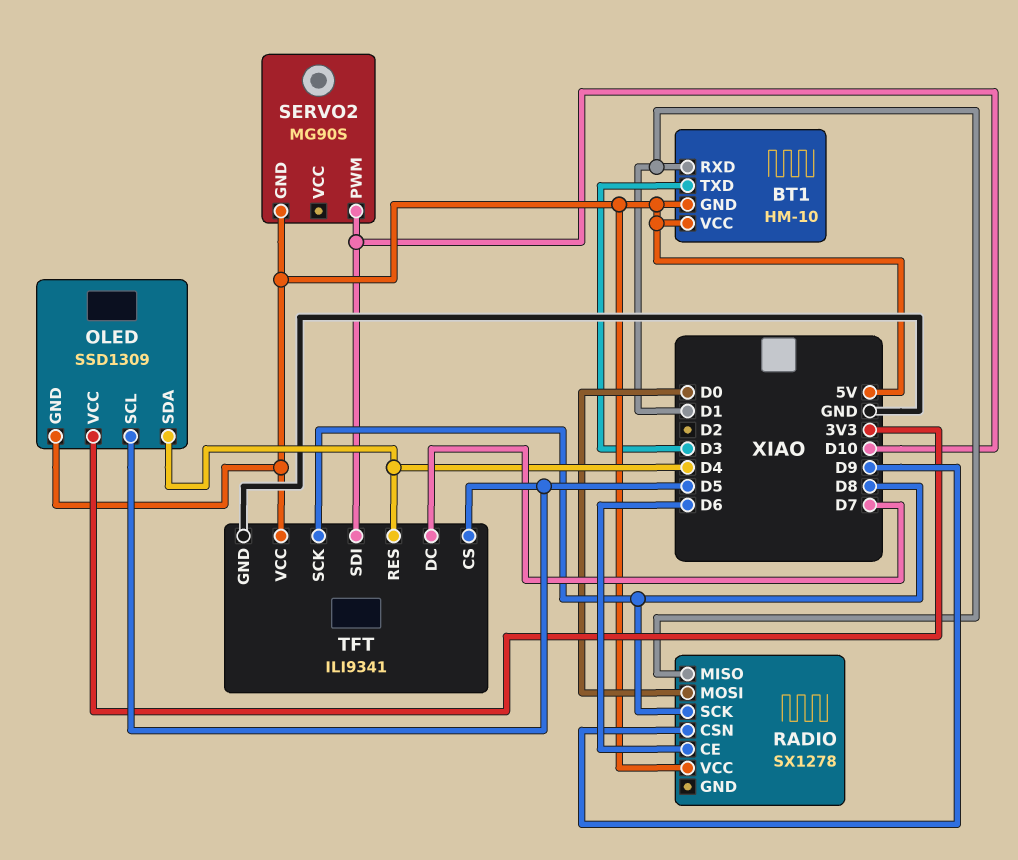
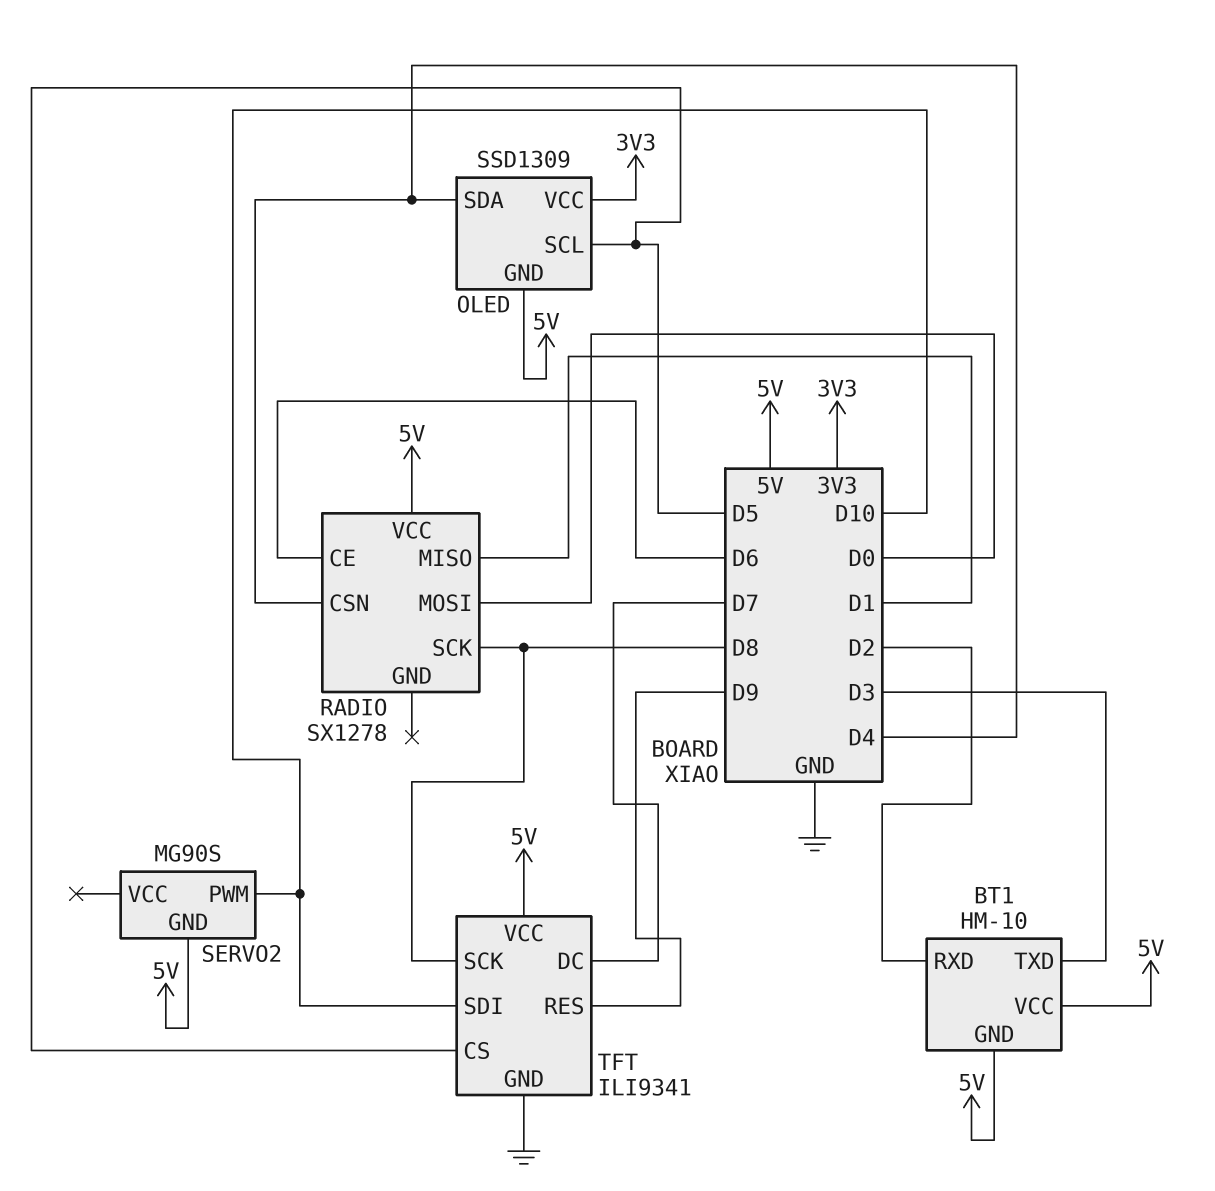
BT1 pin RXD: D1 -> D2
RADIO pin CSN: D9 -> D4
TFT pin RES: D4 -> D9

